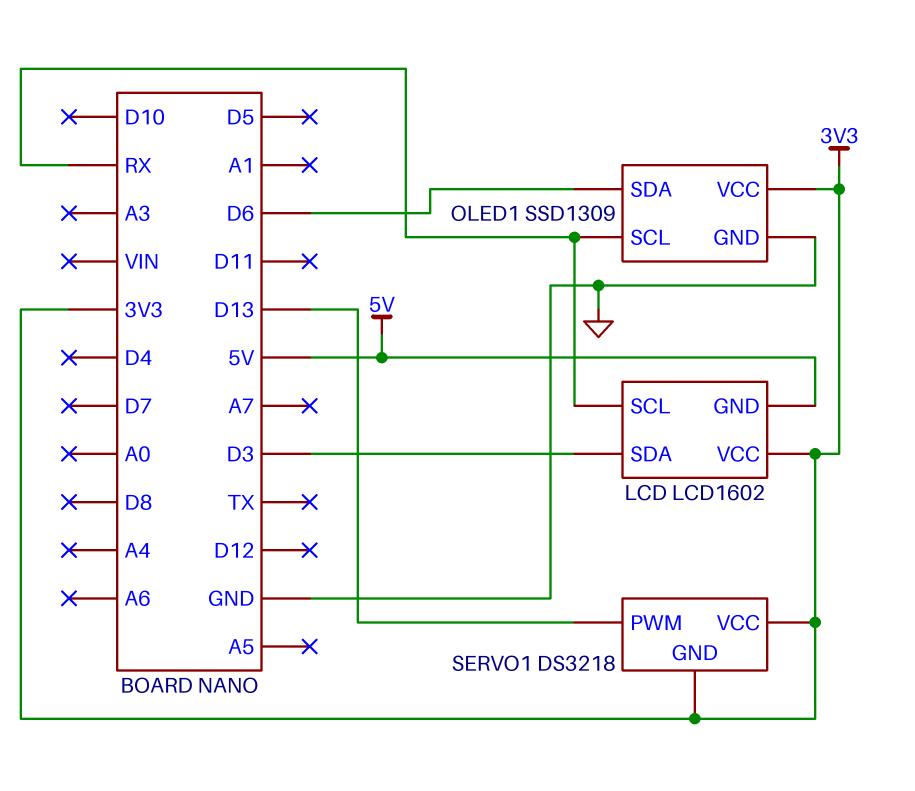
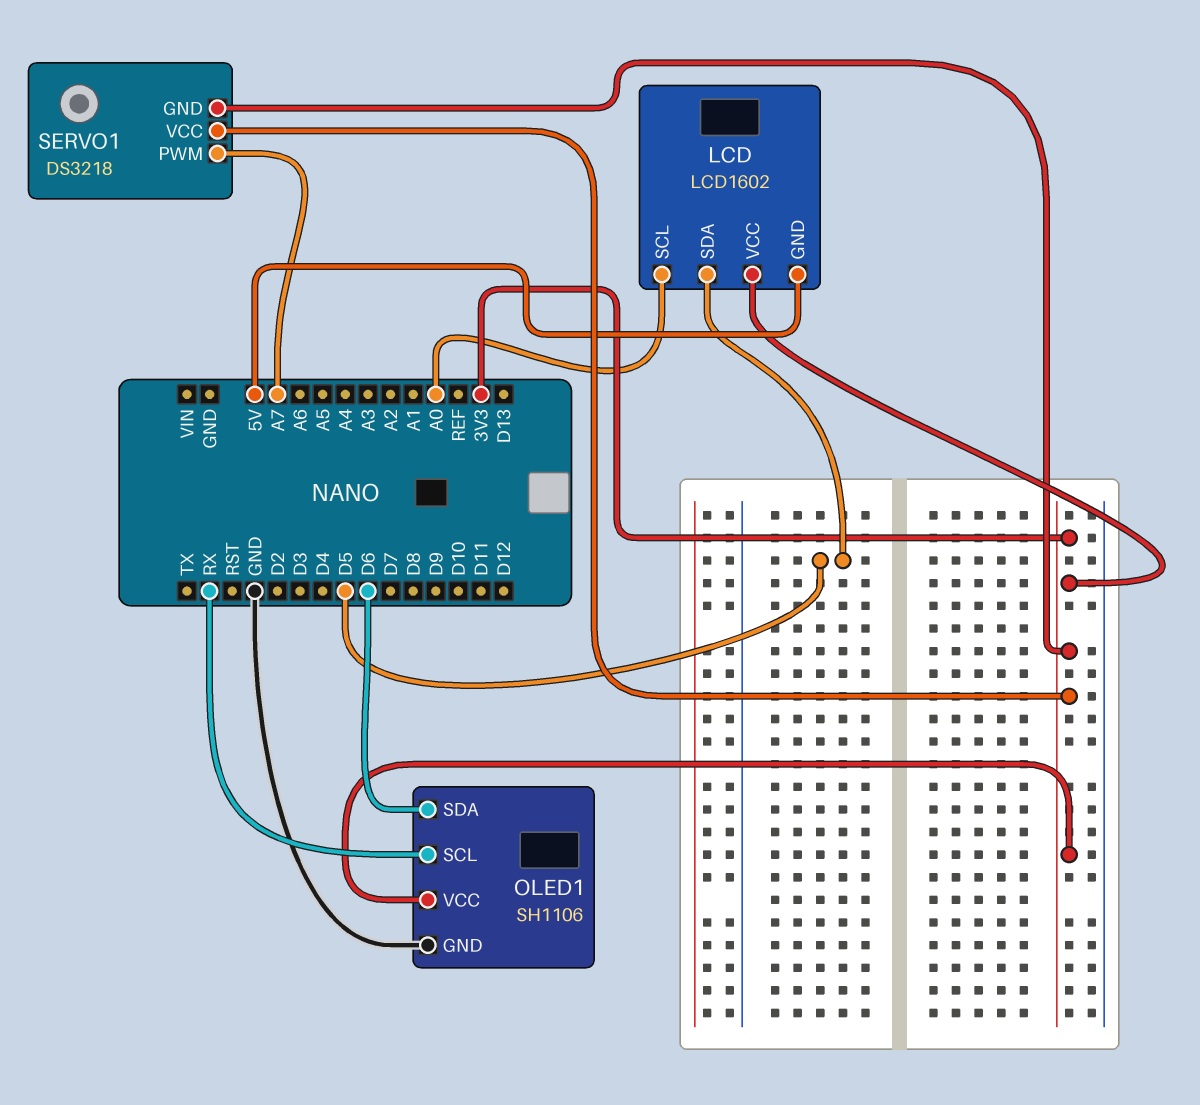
LCD pin SCL: RX -> A0
LCD pin SDA: D3 -> D5
OLED1: SSD1309 -> SH1106
SERVO1 pin PWM: D13 -> A7

